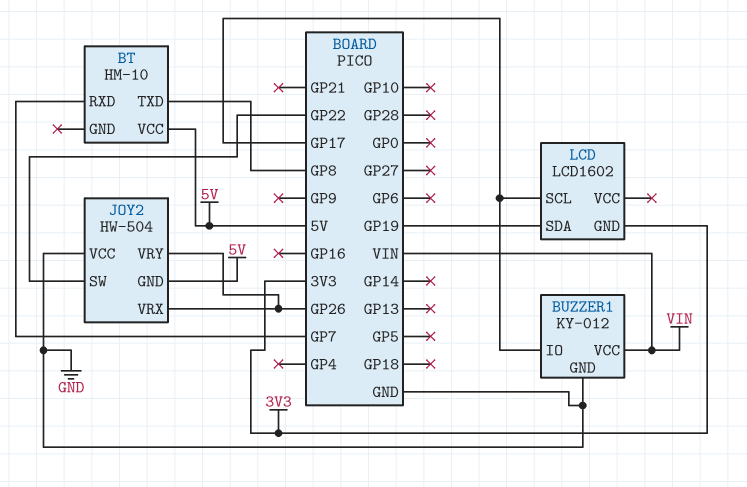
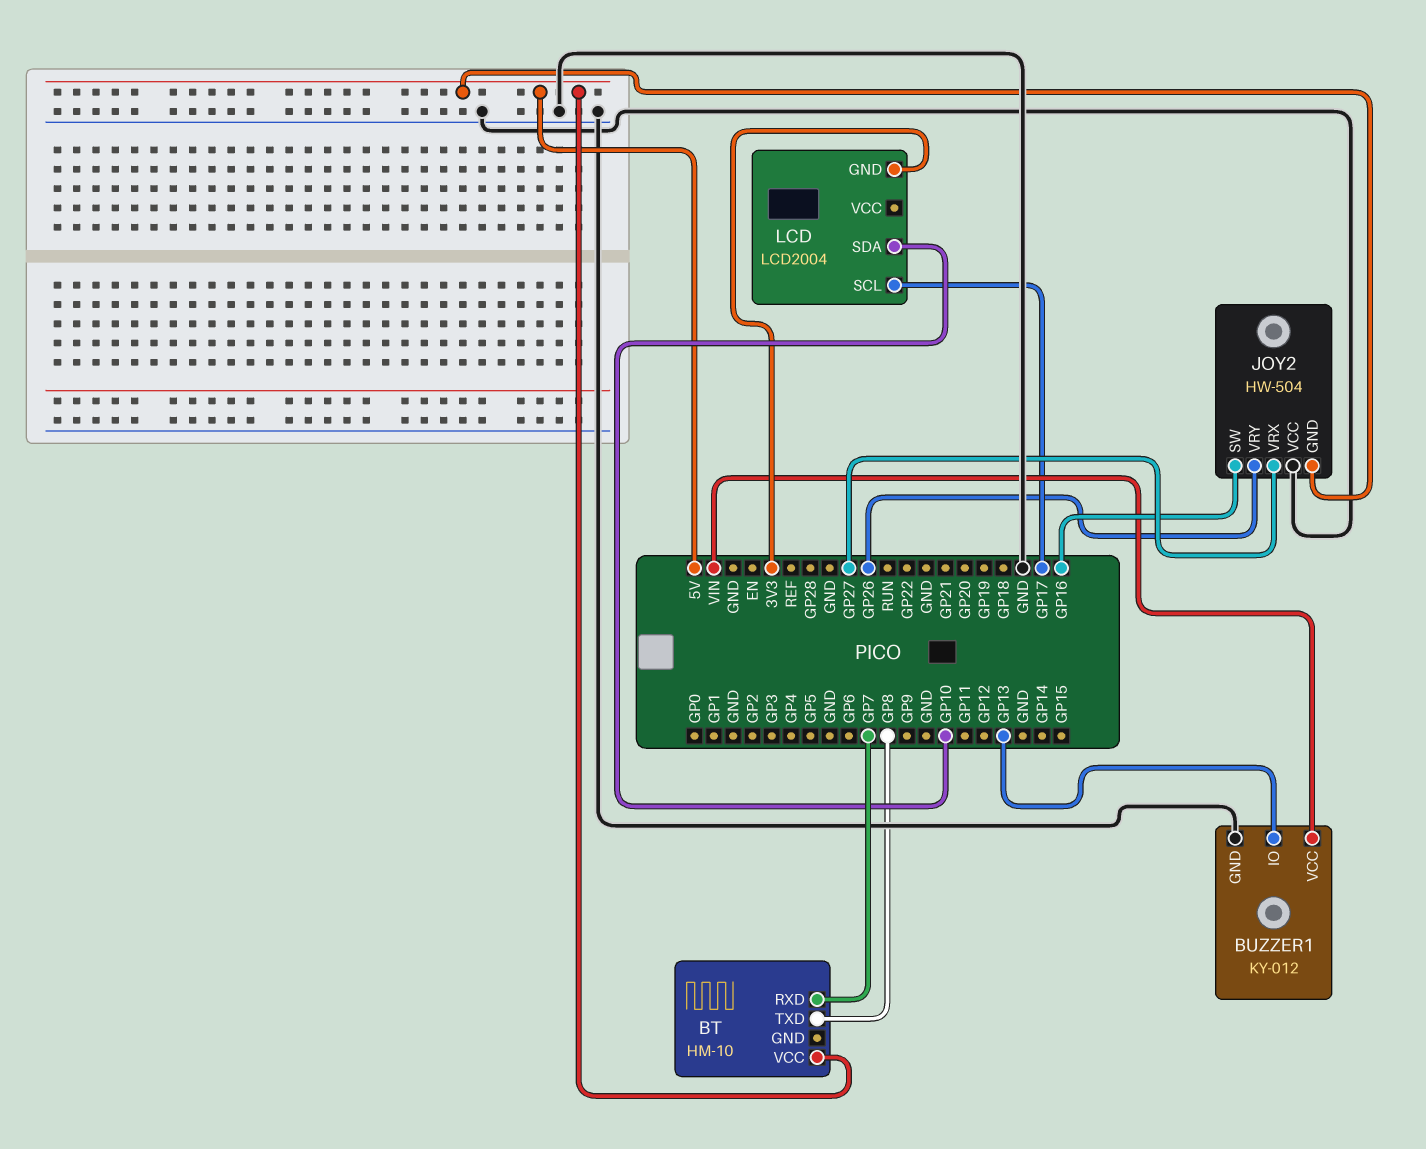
BUZZER1 pin IO: GP17 -> GP13
JOY2 pin SW: GP22 -> GP16
JOY2 pin VRX: GP26 -> GP27
LCD: LCD1602 -> LCD2004
LCD pin SDA: GP19 -> GP10

